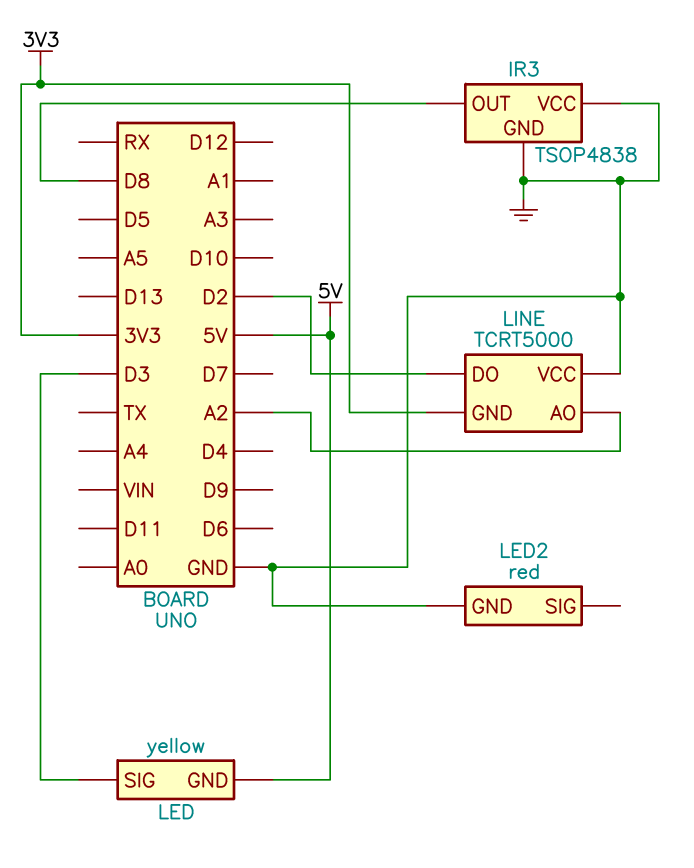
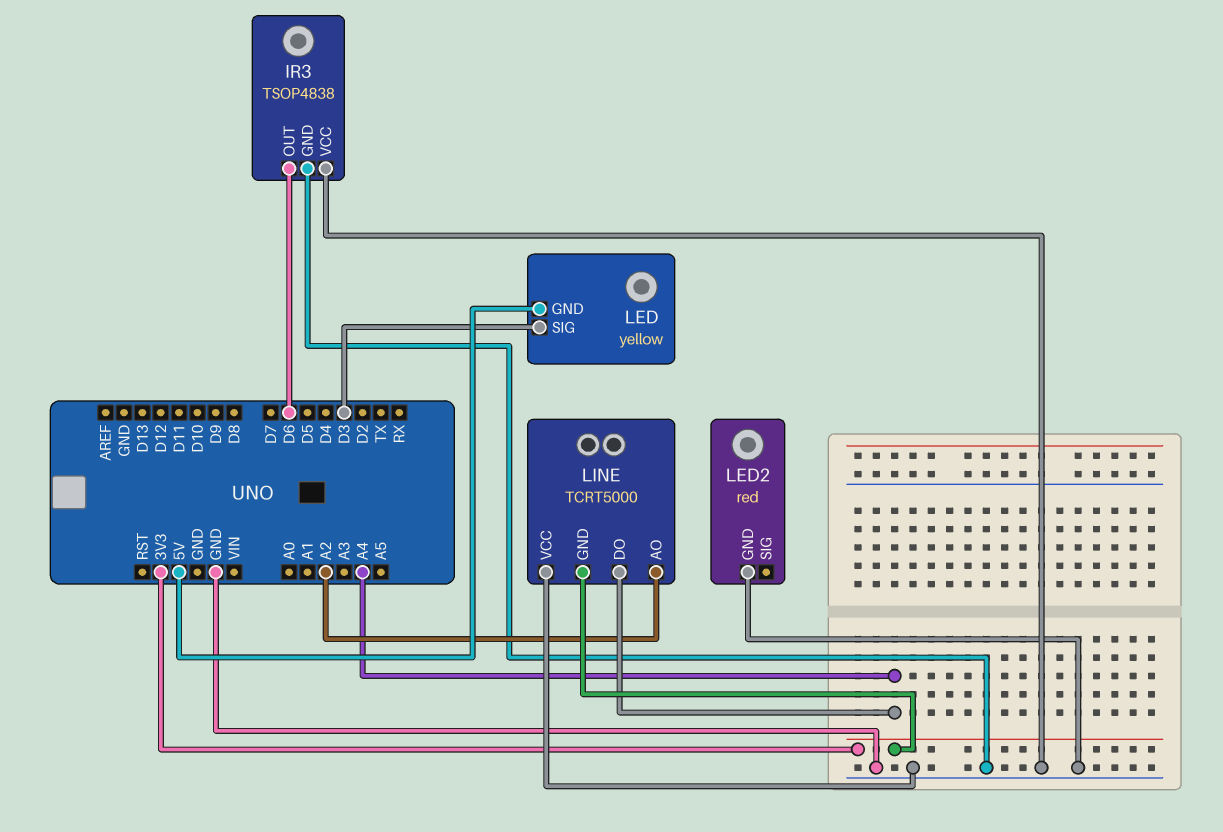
IR3 pin OUT: D8 -> D6
LINE pin DO: D2 -> A4

